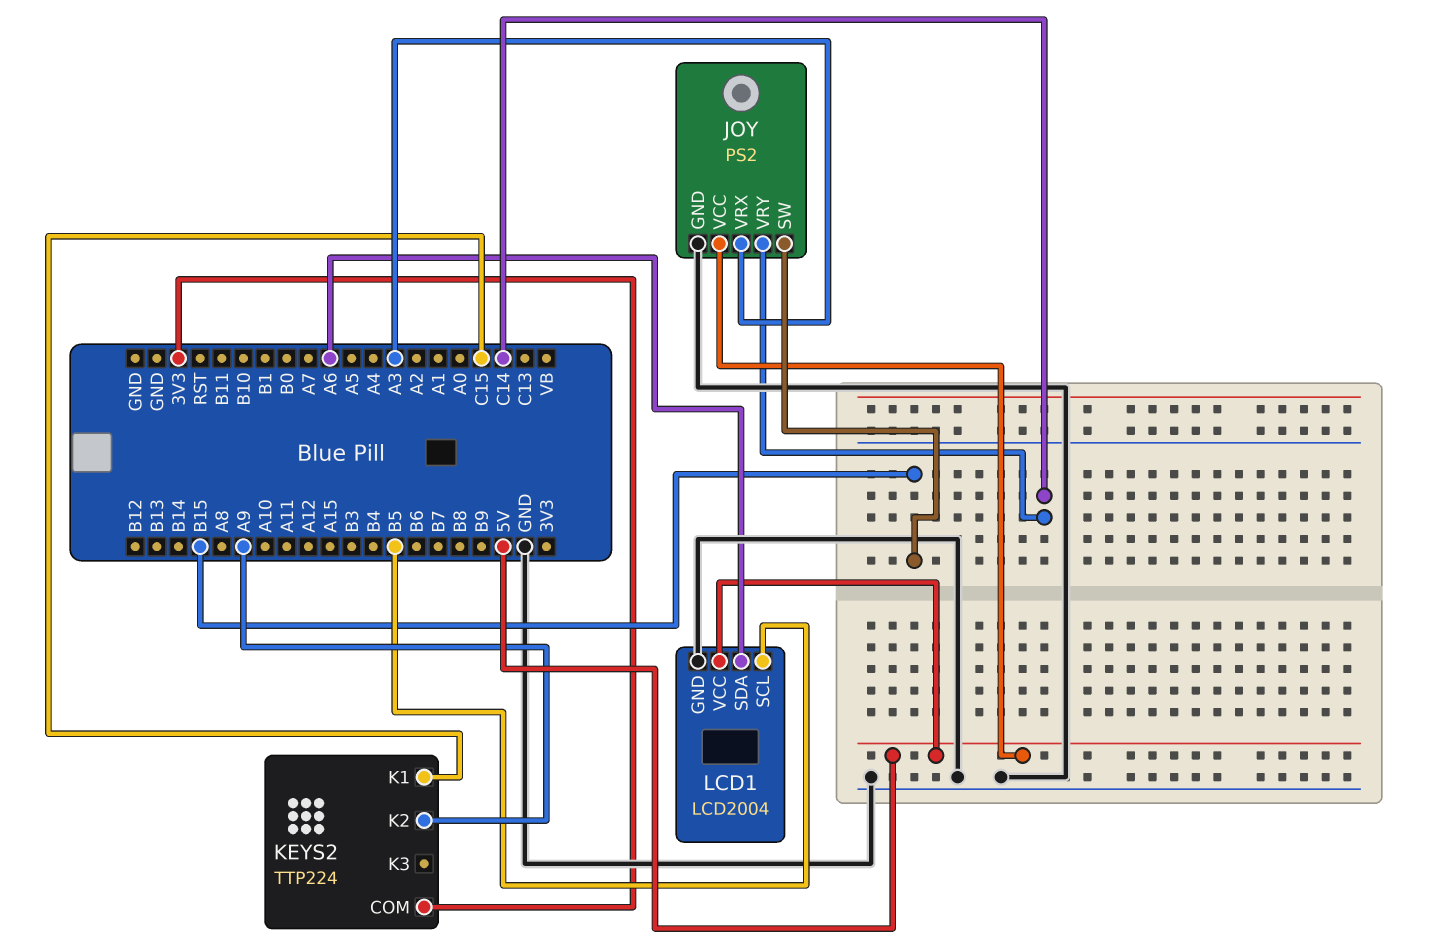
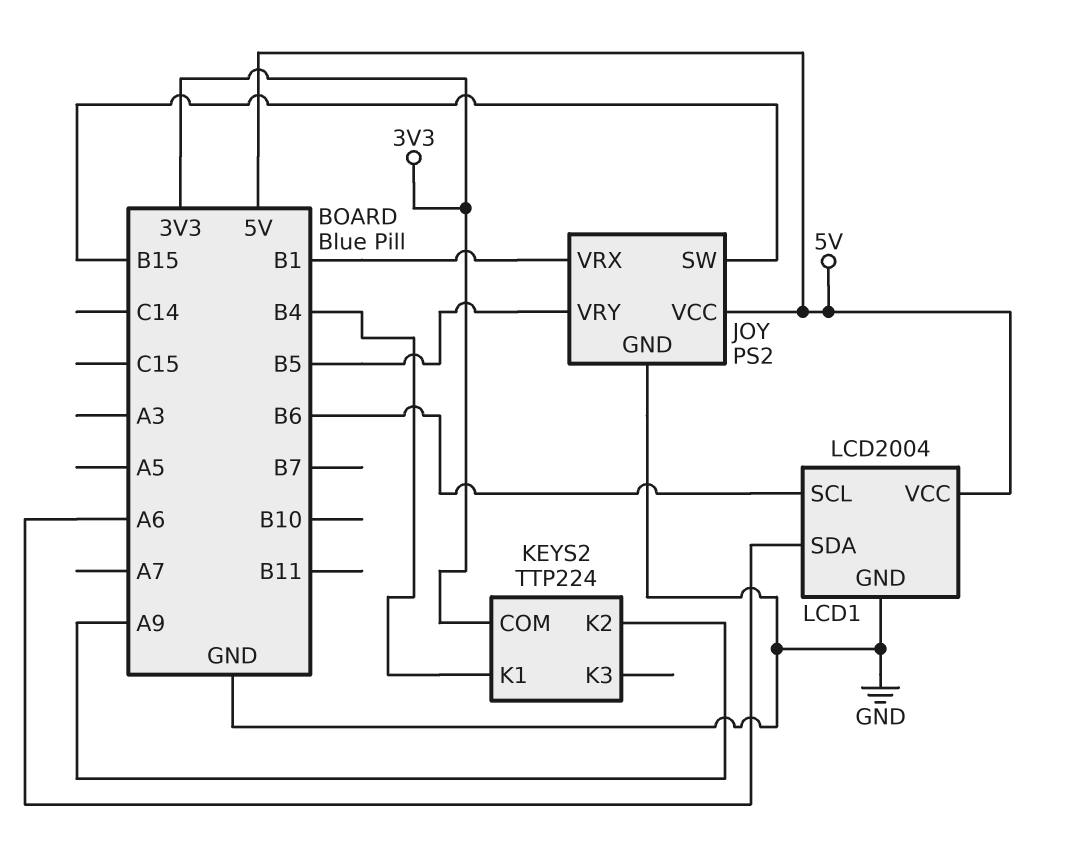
JOY pin VRX: A3 -> B1
JOY pin VRY: C14 -> B5
KEYS2 pin K1: C15 -> B4
LCD1 pin SCL: B5 -> B6

